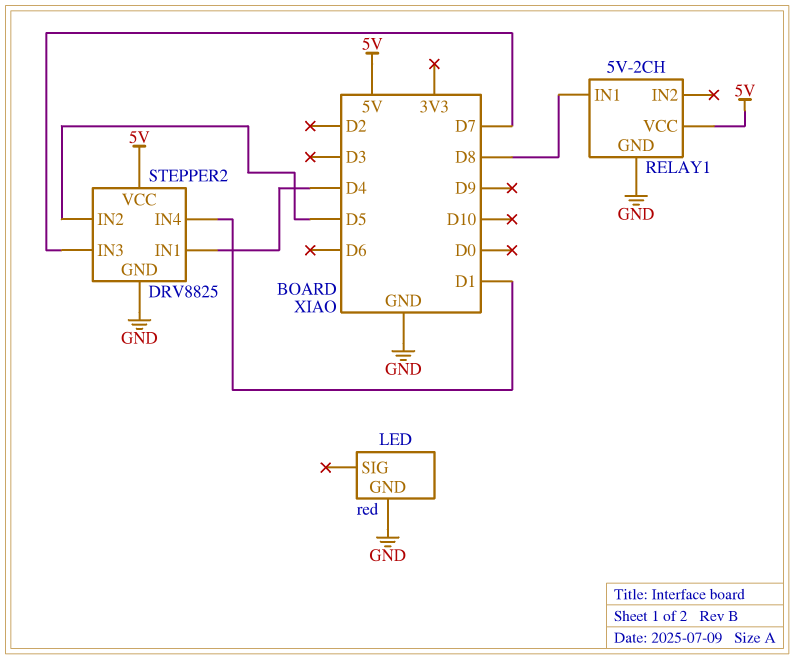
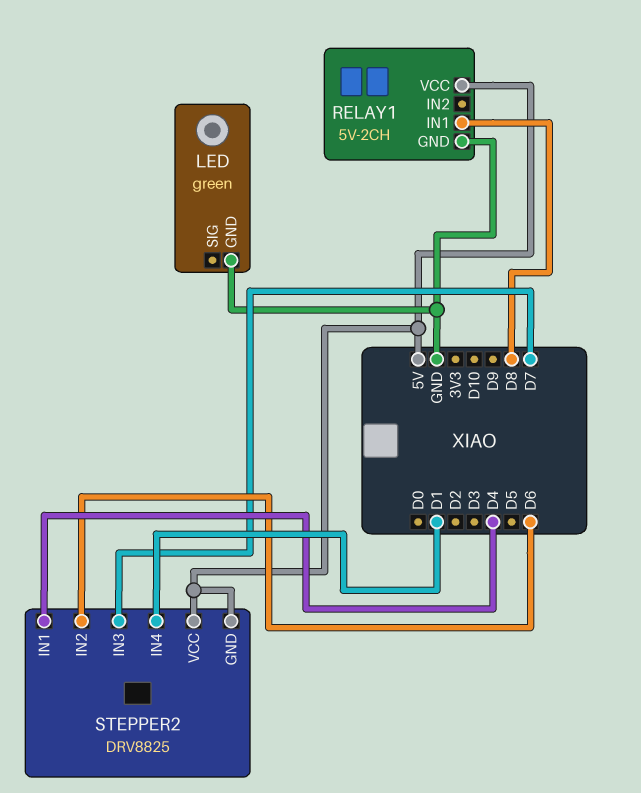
LED: red -> green
STEPPER2 pin GND: GND -> 5V
STEPPER2 pin IN2: D5 -> D6

